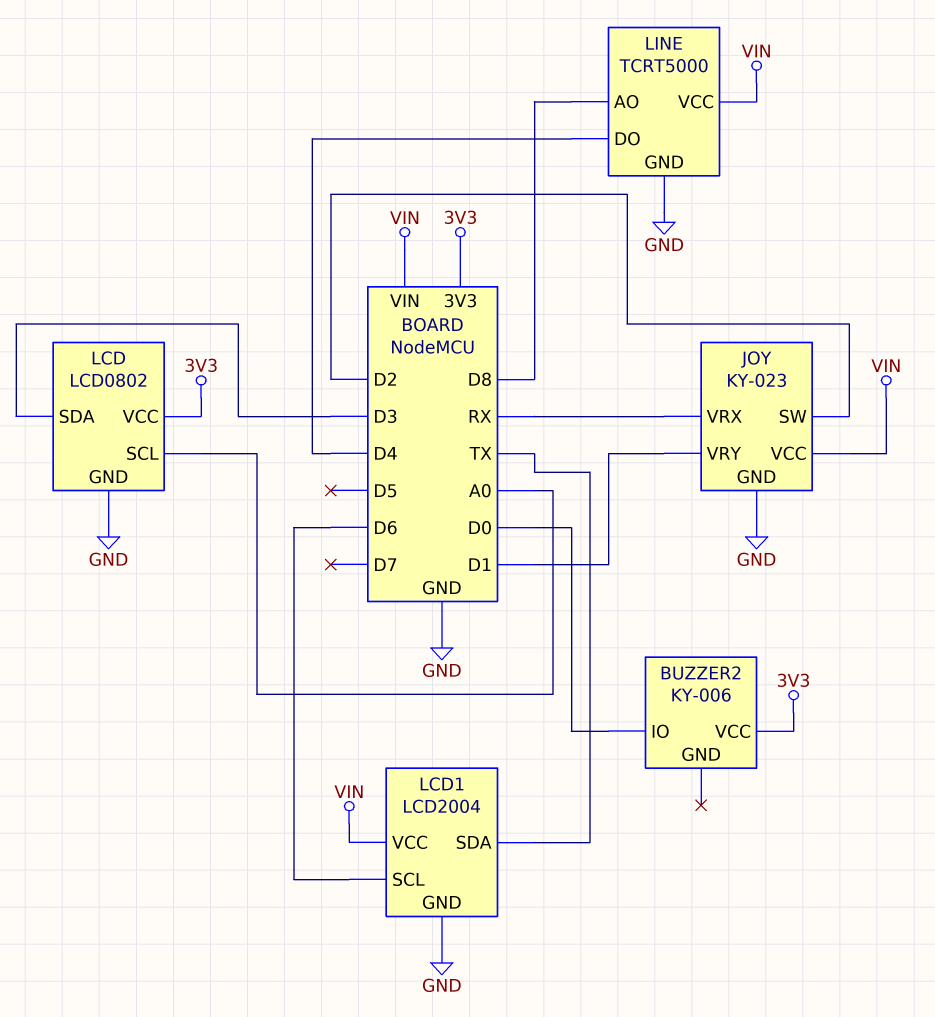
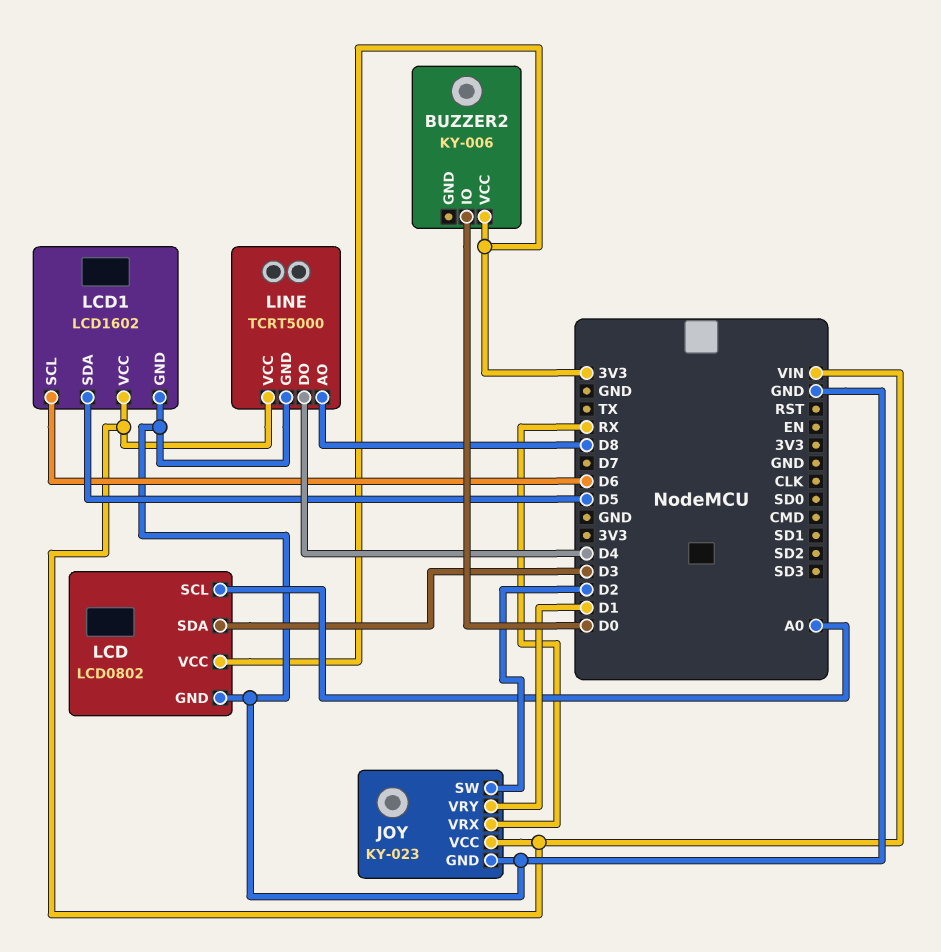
LCD1: LCD2004 -> LCD1602
LCD1 pin SDA: TX -> D5

